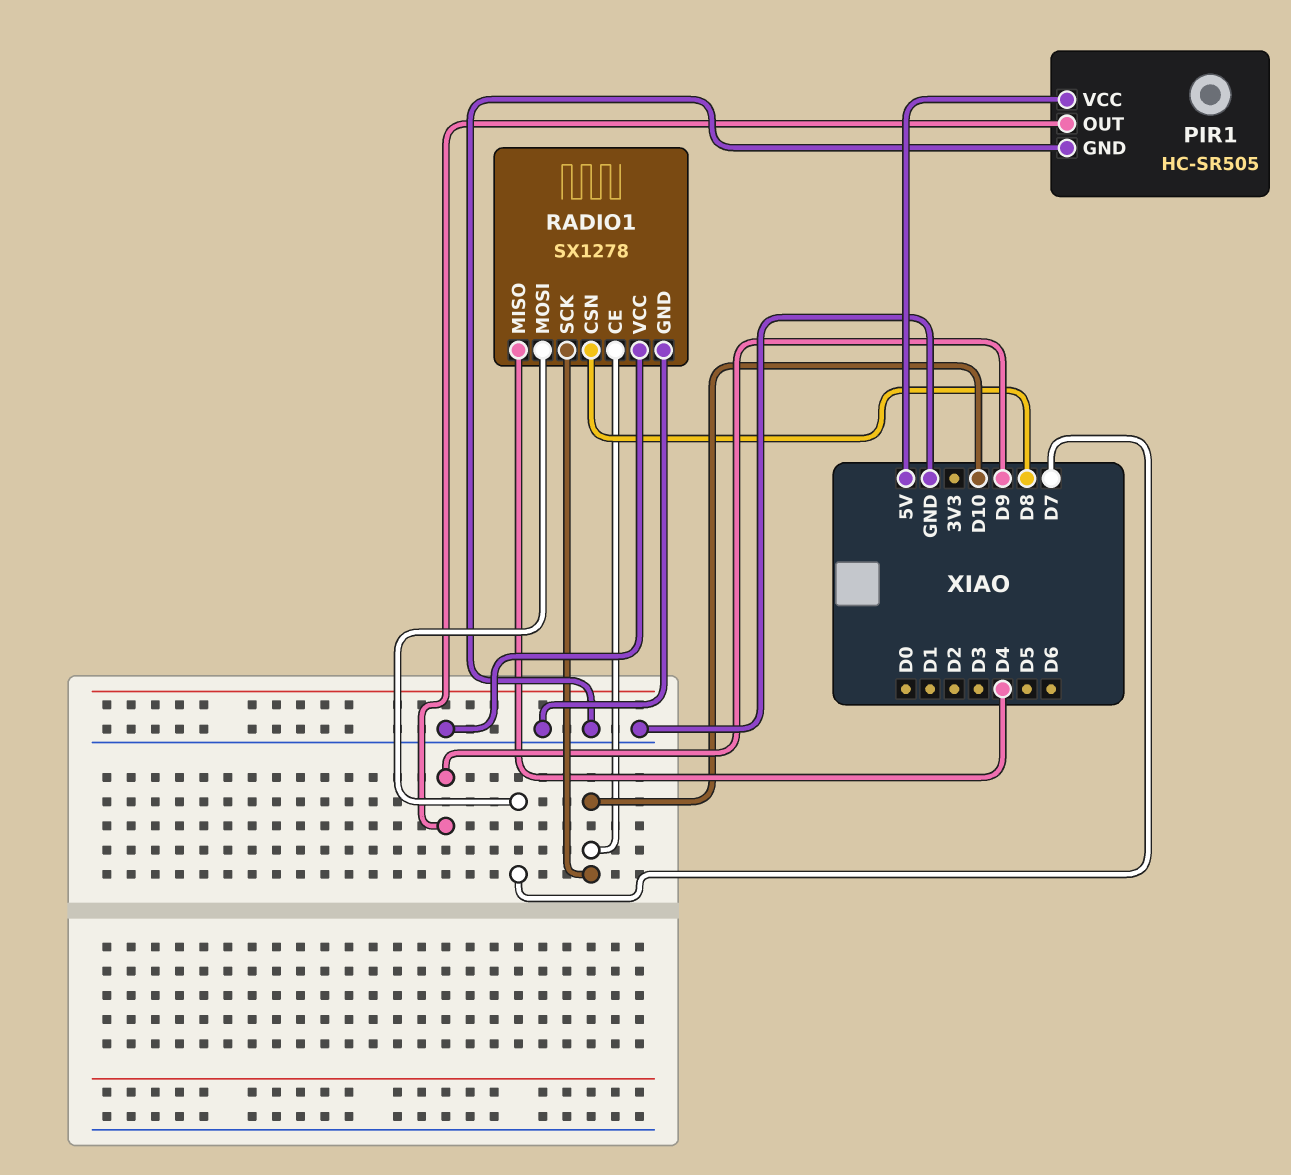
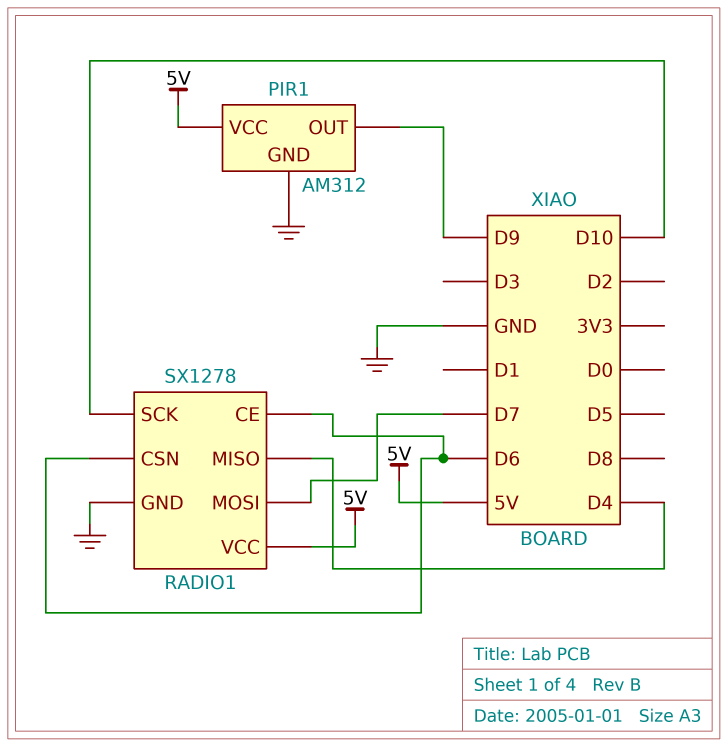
PIR1: HC-SR505 -> AM312
RADIO1 pin CE: D10 -> D6
RADIO1 pin CSN: D8 -> D6
RADIO1 pin VCC: GND -> 5V

